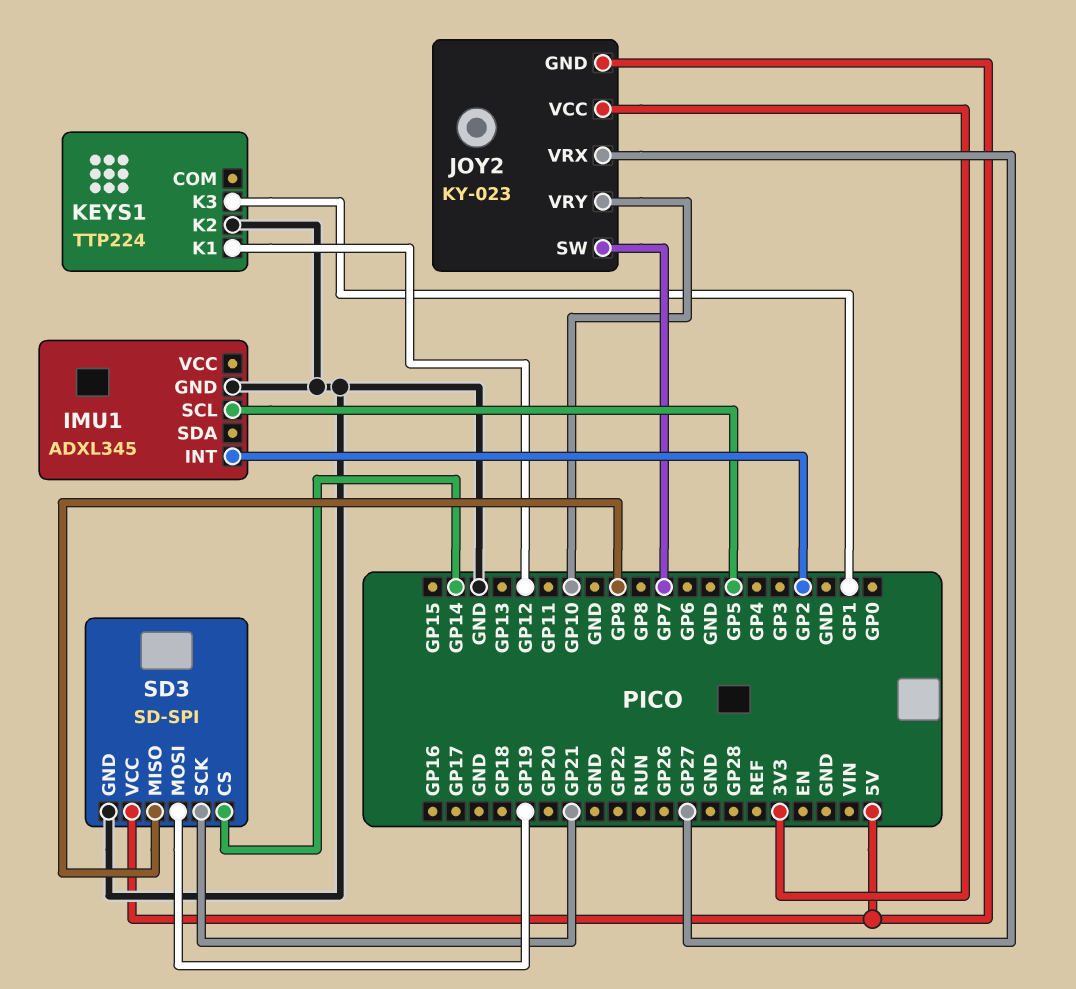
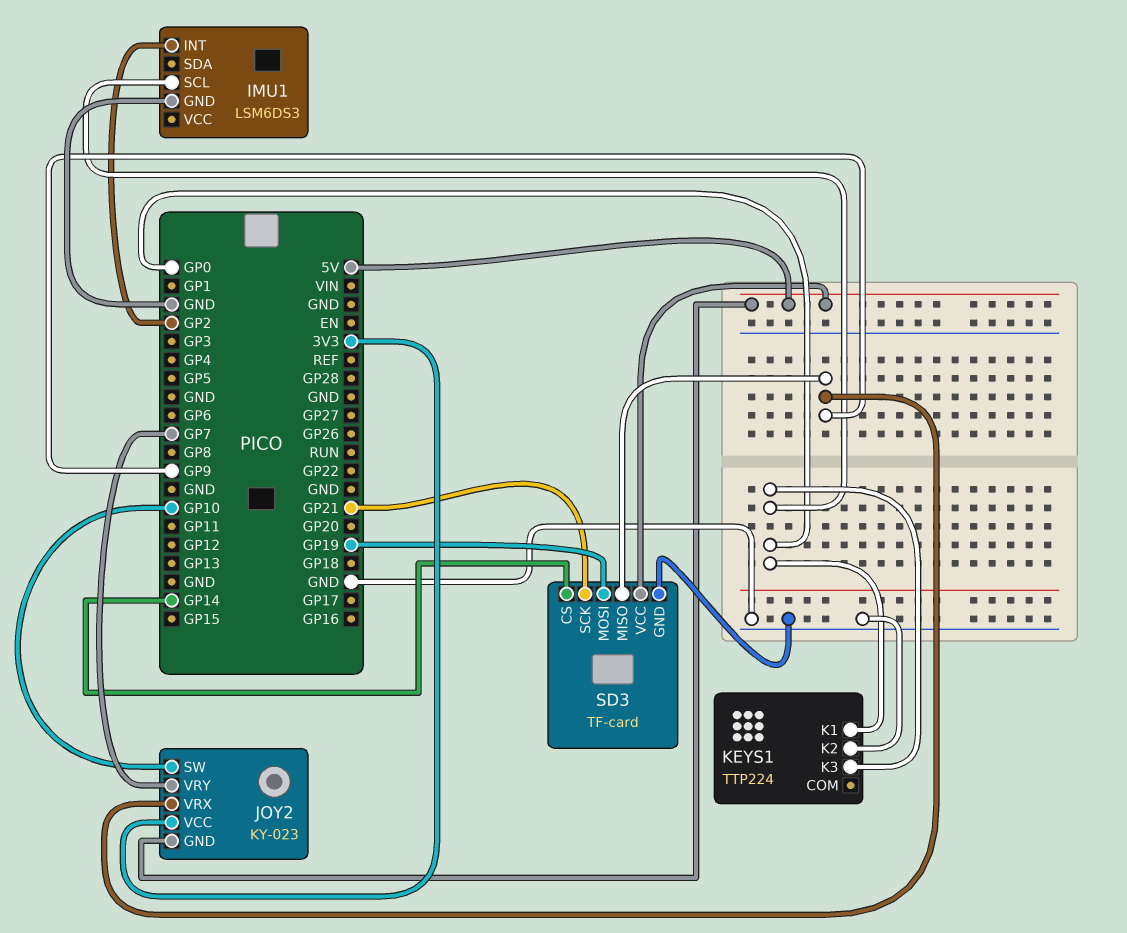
IMU1: ADXL345 -> LSM6DS3
IMU1 pin SCL: GP5 -> GP0
JOY2 pin SW: GP7 -> GP10
JOY2 pin VRX: GP27 -> GP9
JOY2 pin VRY: GP10 -> GP7
KEYS1 pin K1: GP12 -> GP0
KEYS1 pin K3: GP1 -> GP0
SD3: SD-SPI -> TF-card

